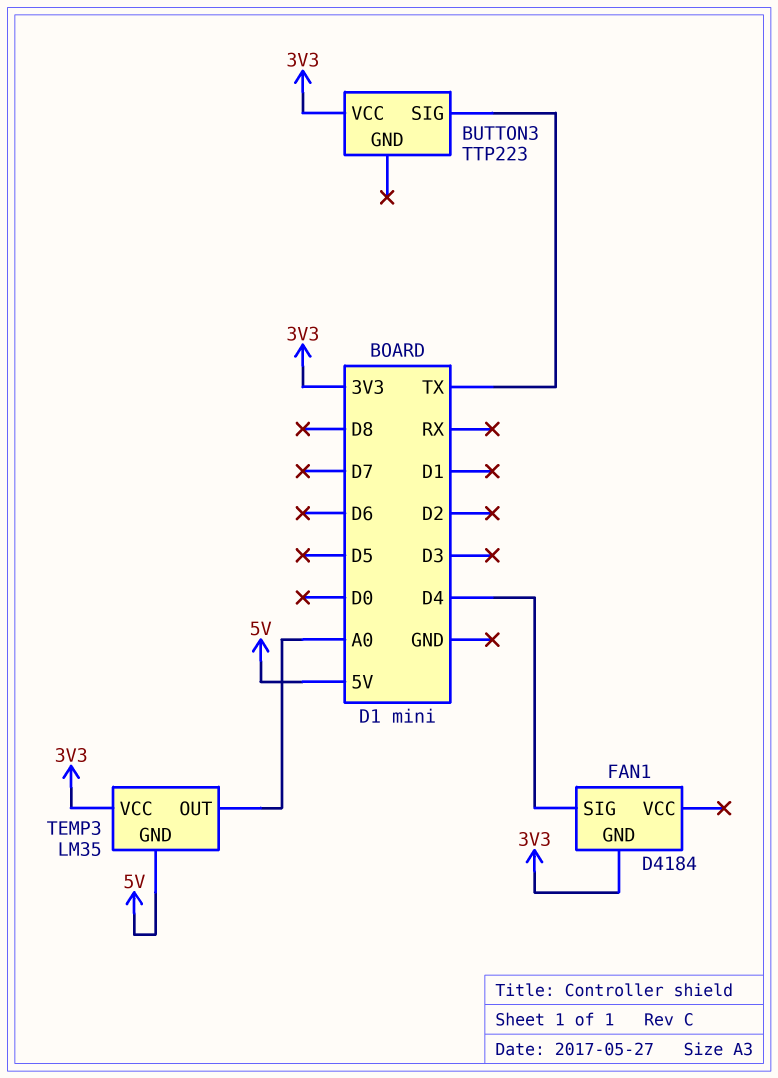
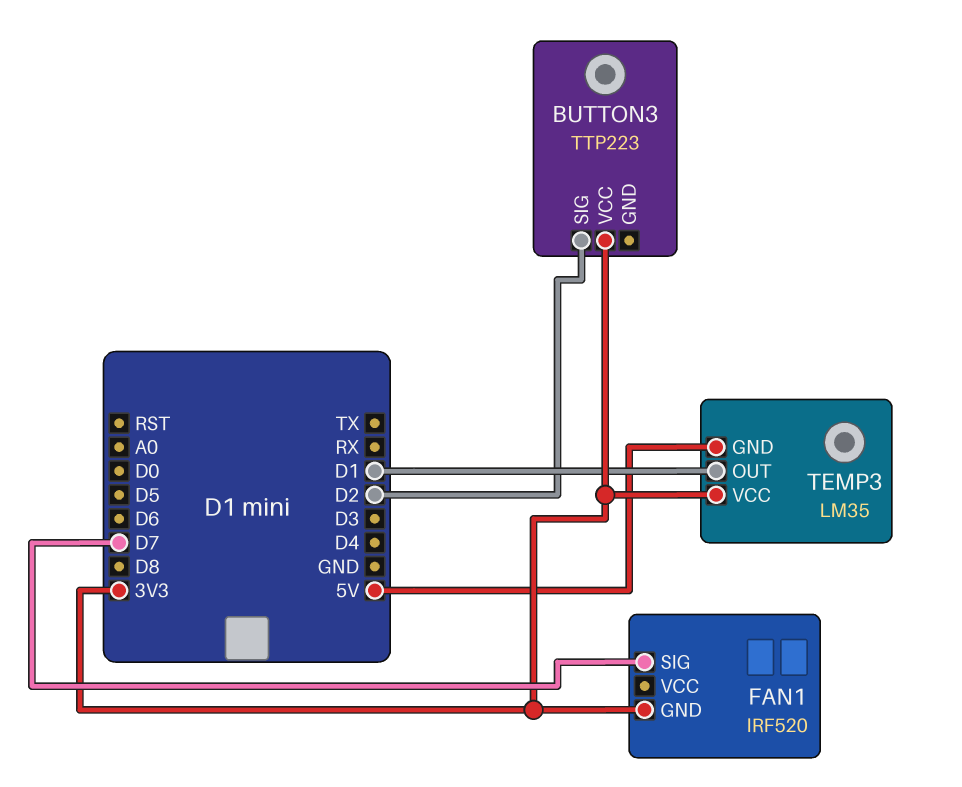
BUTTON3 pin SIG: TX -> D2
FAN1: D4184 -> IRF520
FAN1 pin SIG: D4 -> D7
TEMP3 pin OUT: A0 -> D1

